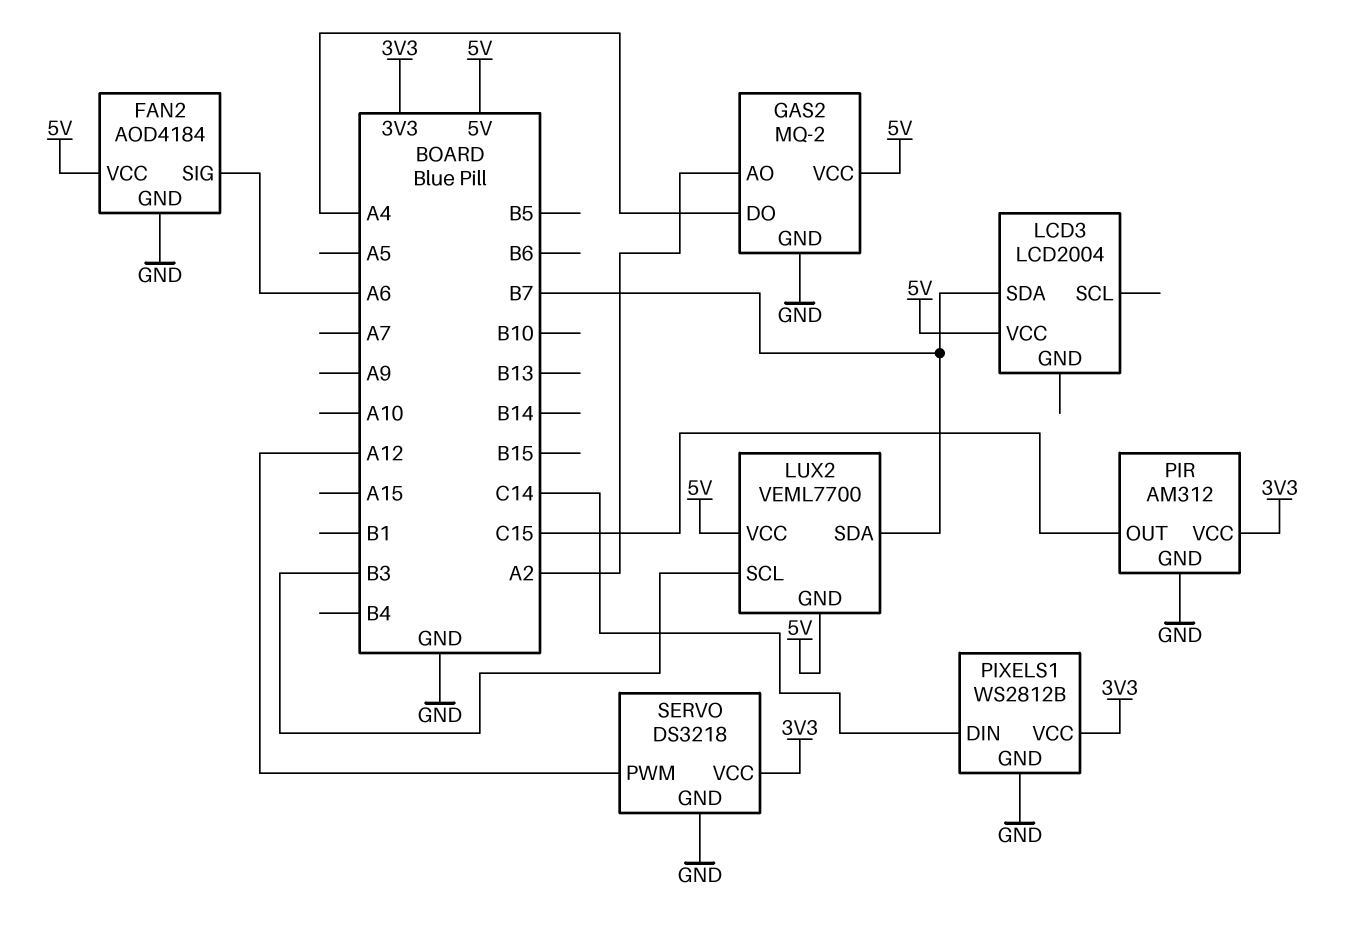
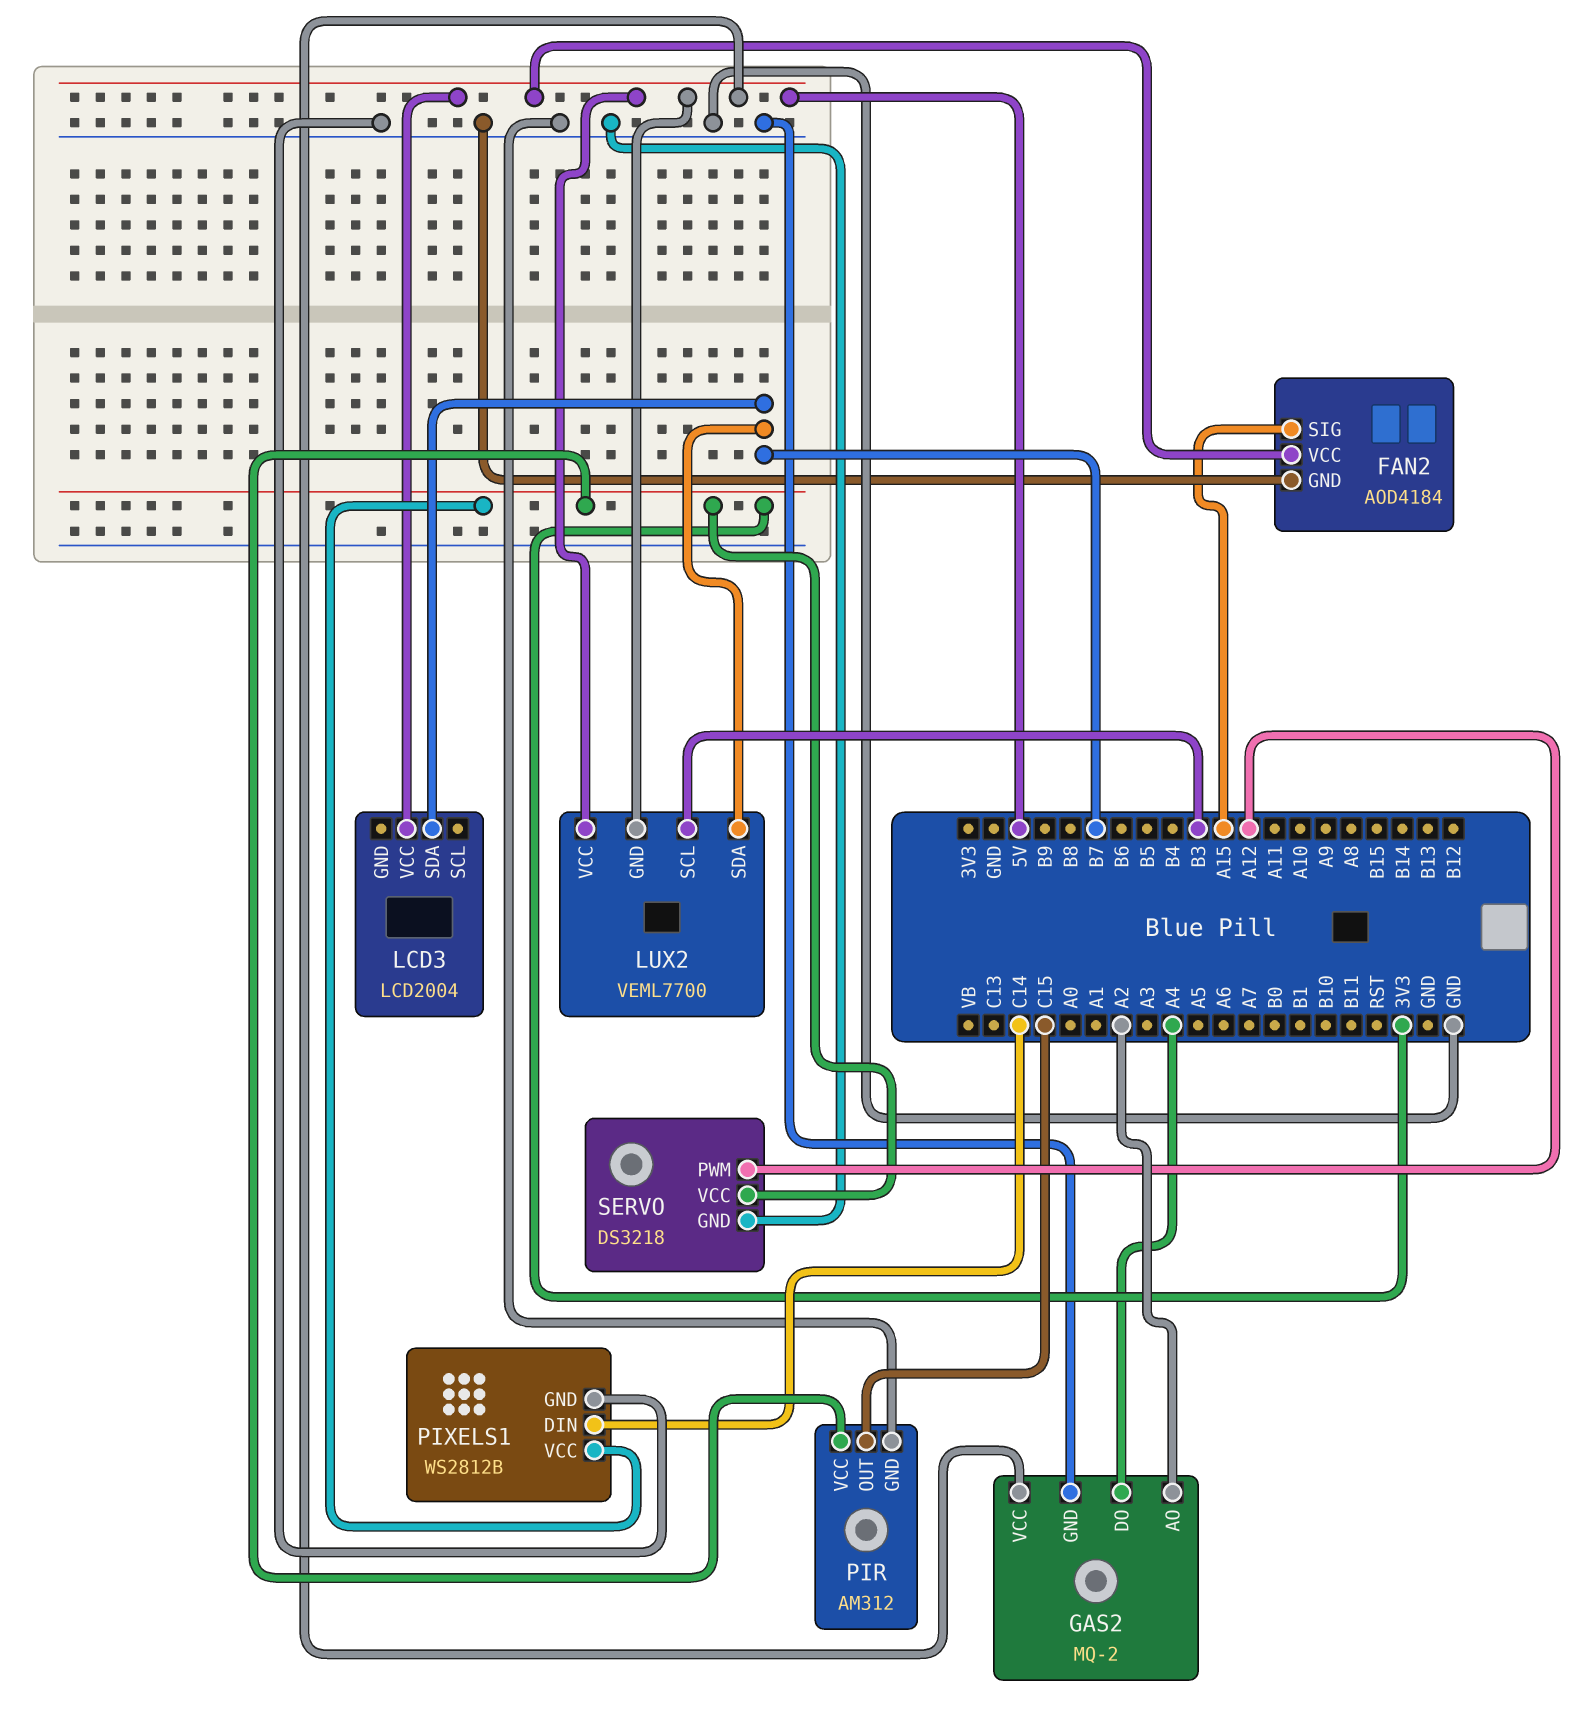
FAN2 pin SIG: A6 -> A15

